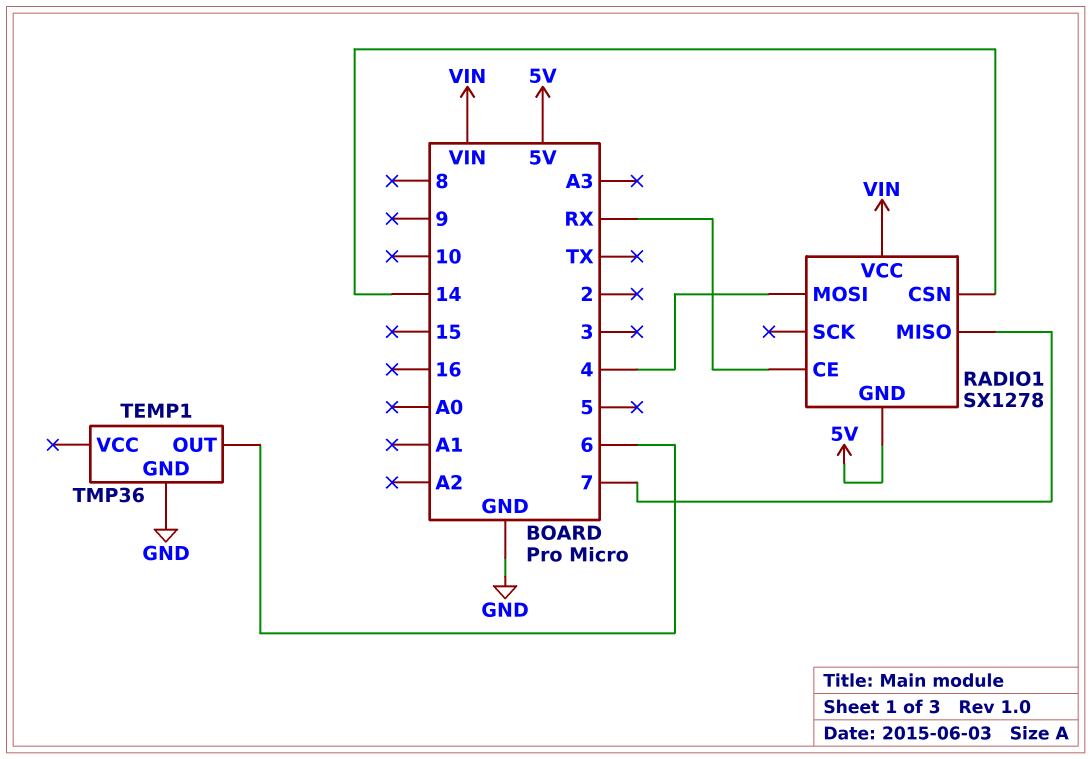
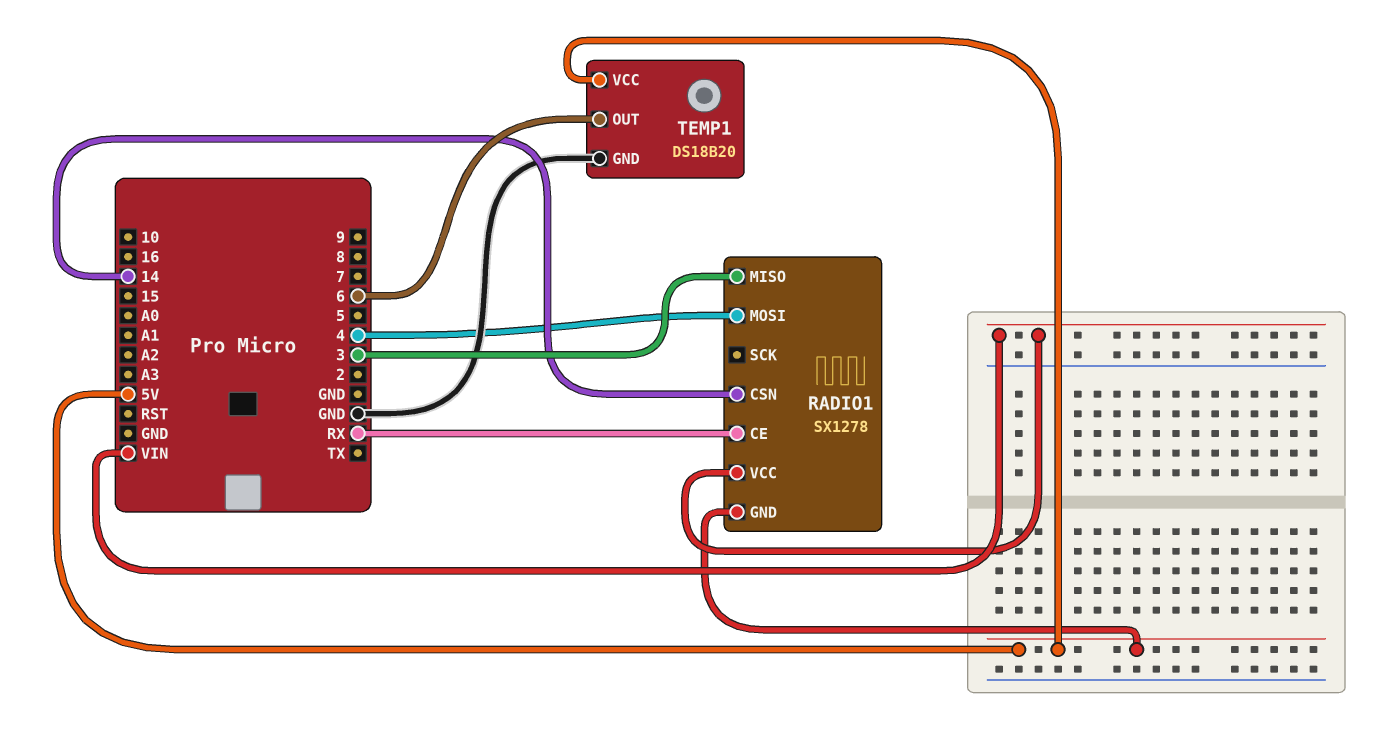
RADIO1 pin MISO: 7 -> 3
TEMP1: TMP36 -> DS18B20
TEMP1 pin VCC: none -> 5V

